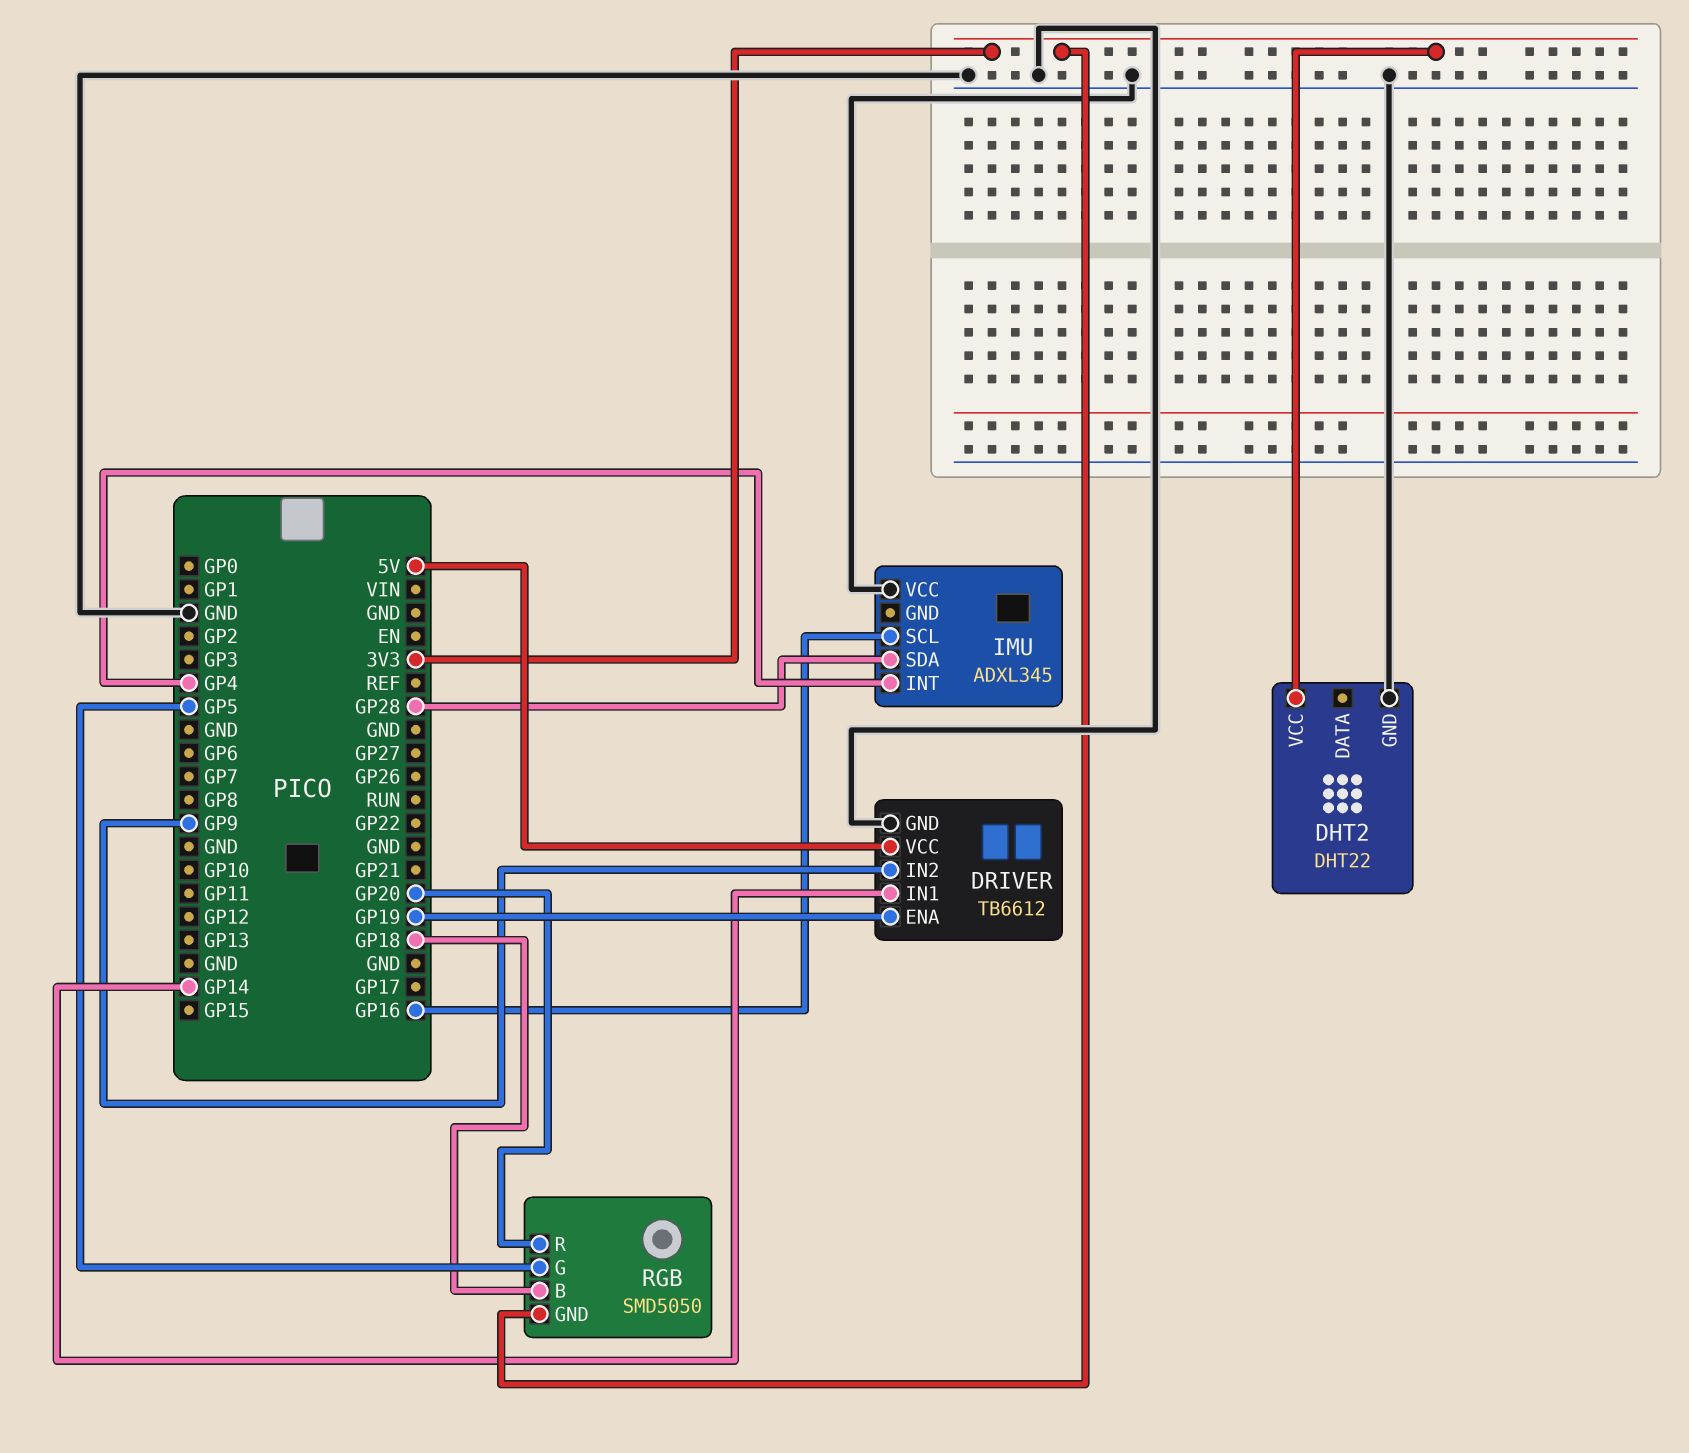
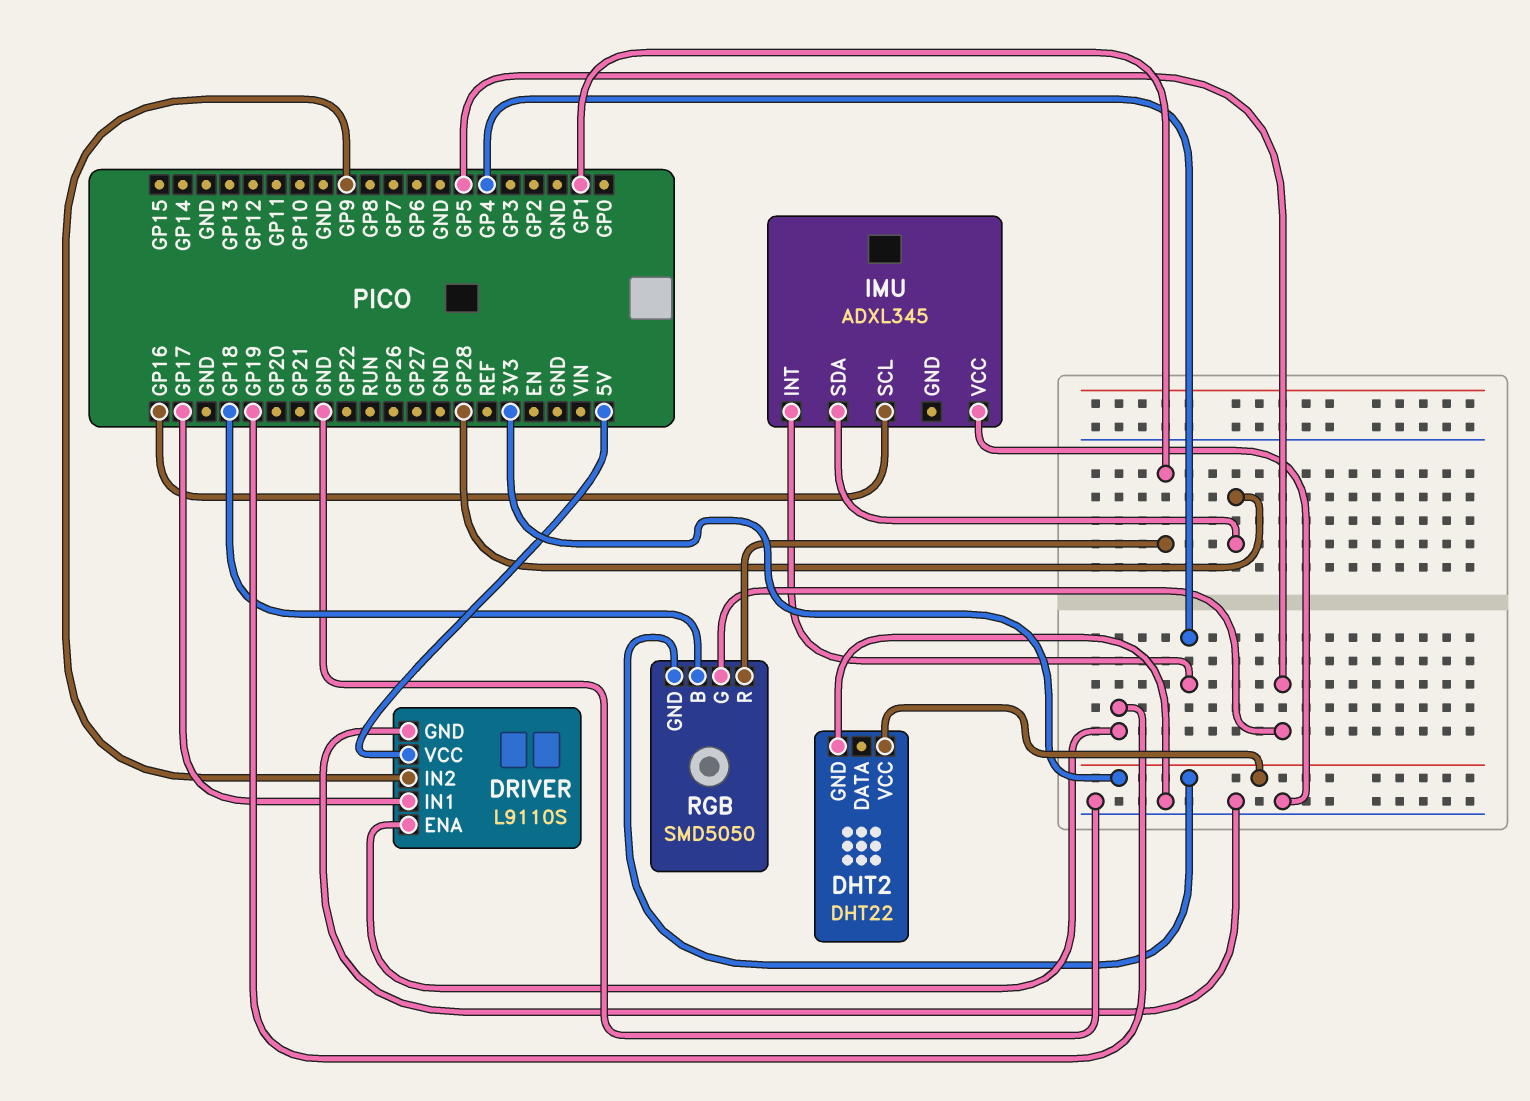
DRIVER: TB6612 -> L9110S
DRIVER pin IN1: GP14 -> GP17
RGB pin R: GP20 -> GP1

